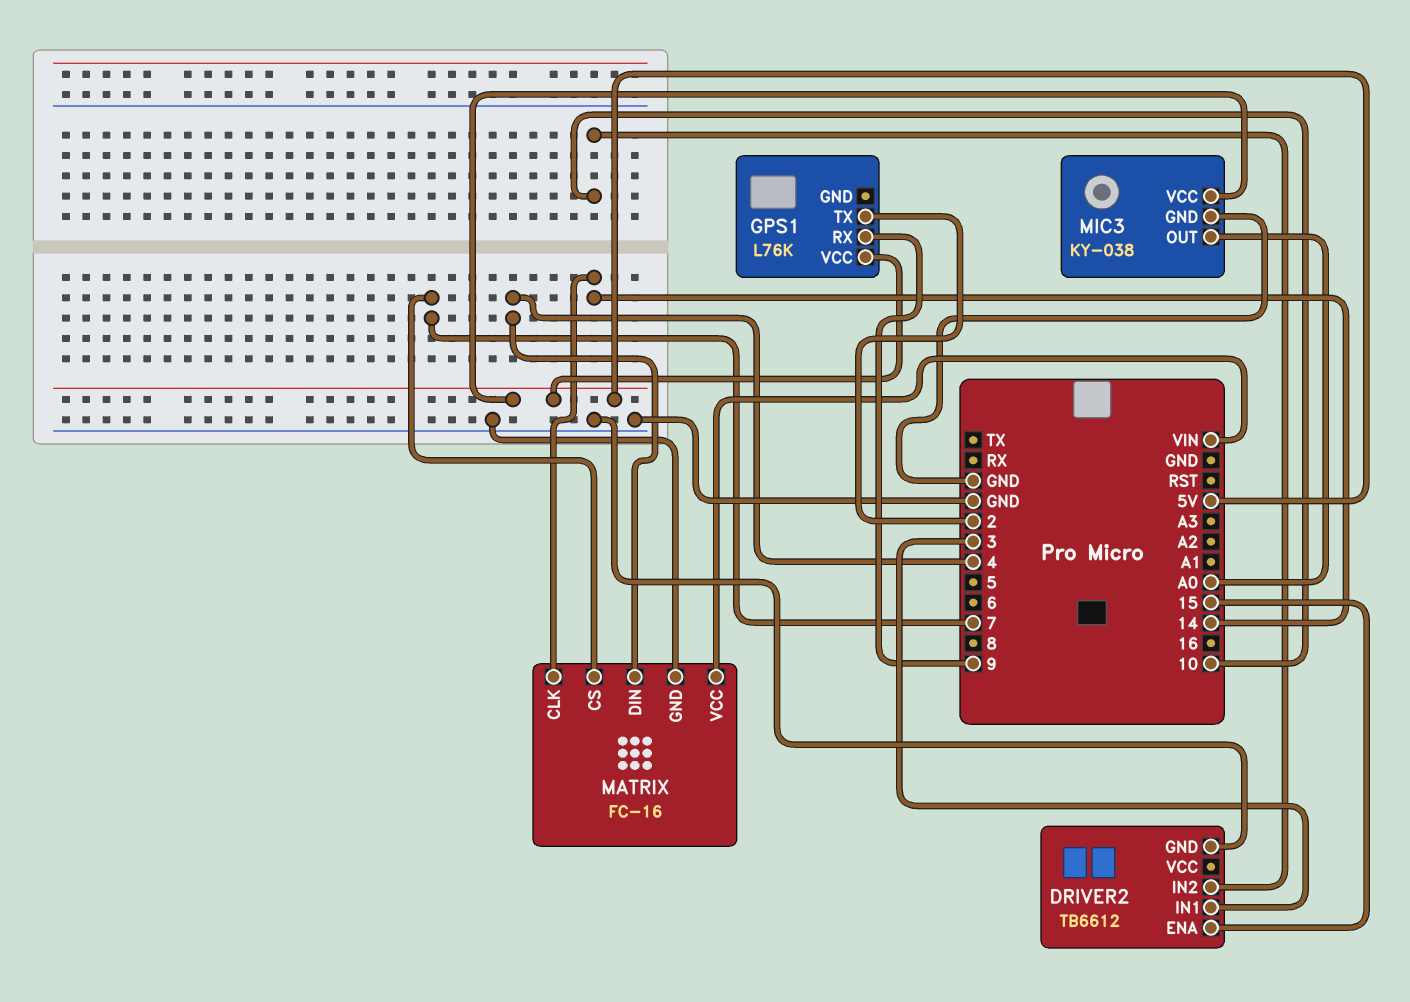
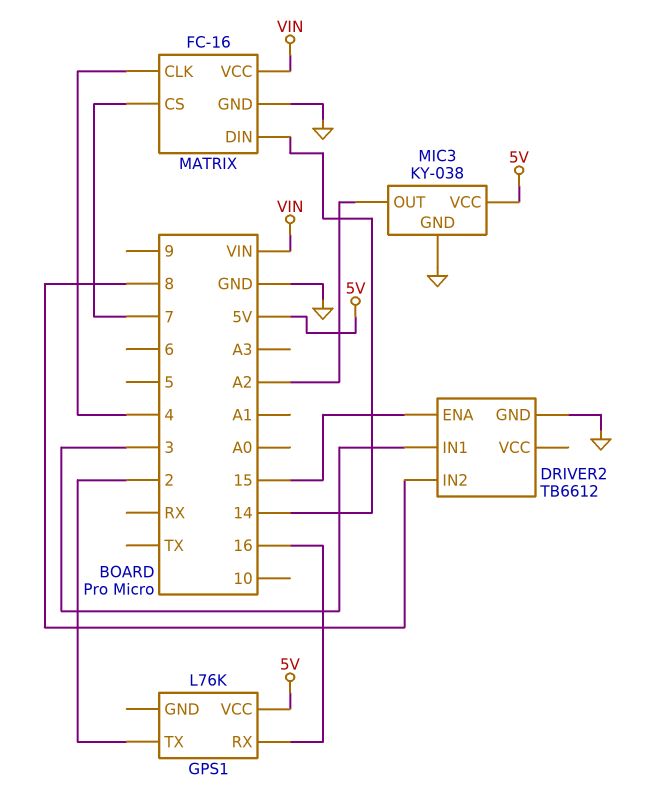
DRIVER2 pin IN2: 10 -> 8
GPS1 pin RX: 9 -> 16
MATRIX pin CLK: 14 -> 4
MATRIX pin DIN: 4 -> 14
MIC3 pin OUT: A0 -> A2

